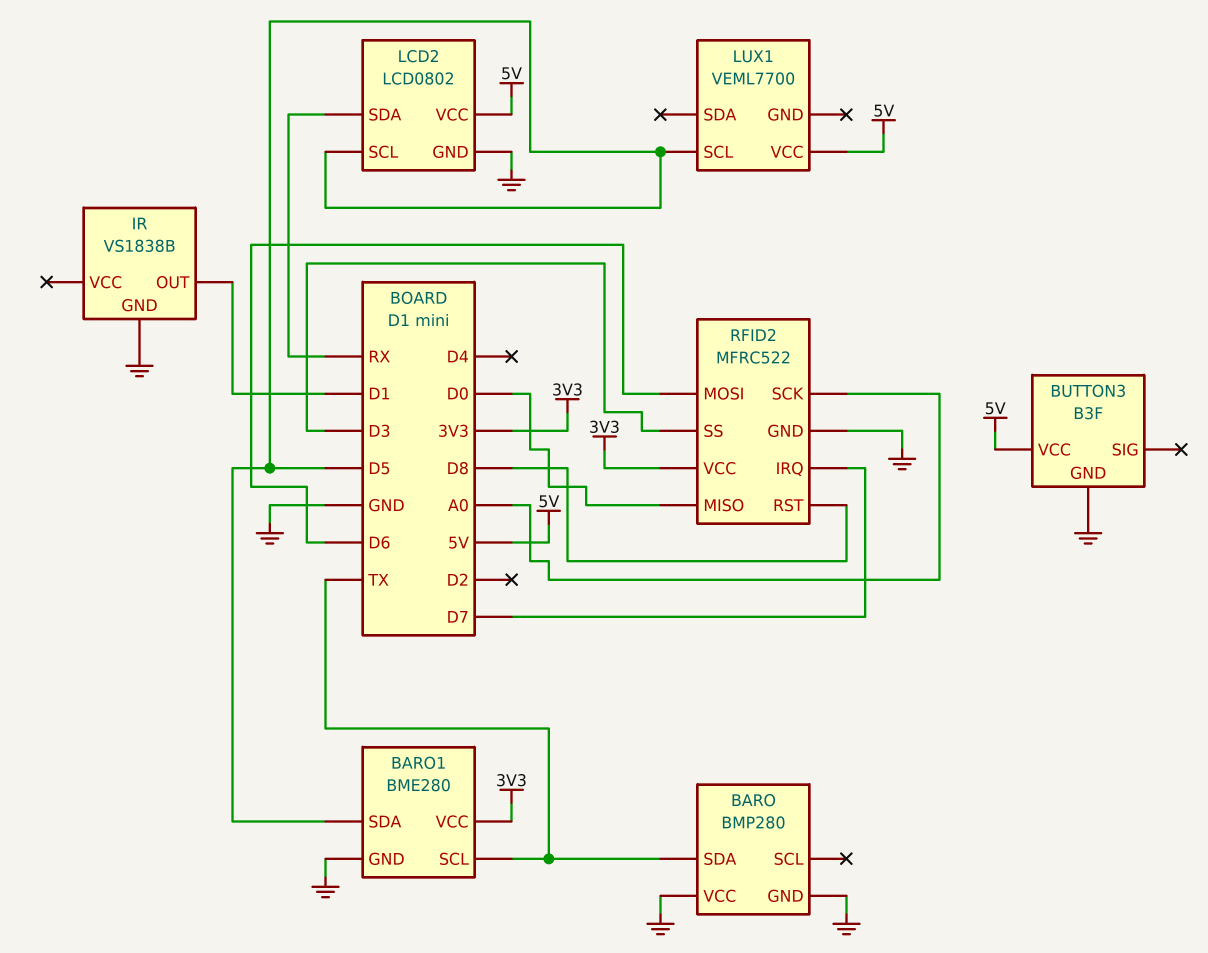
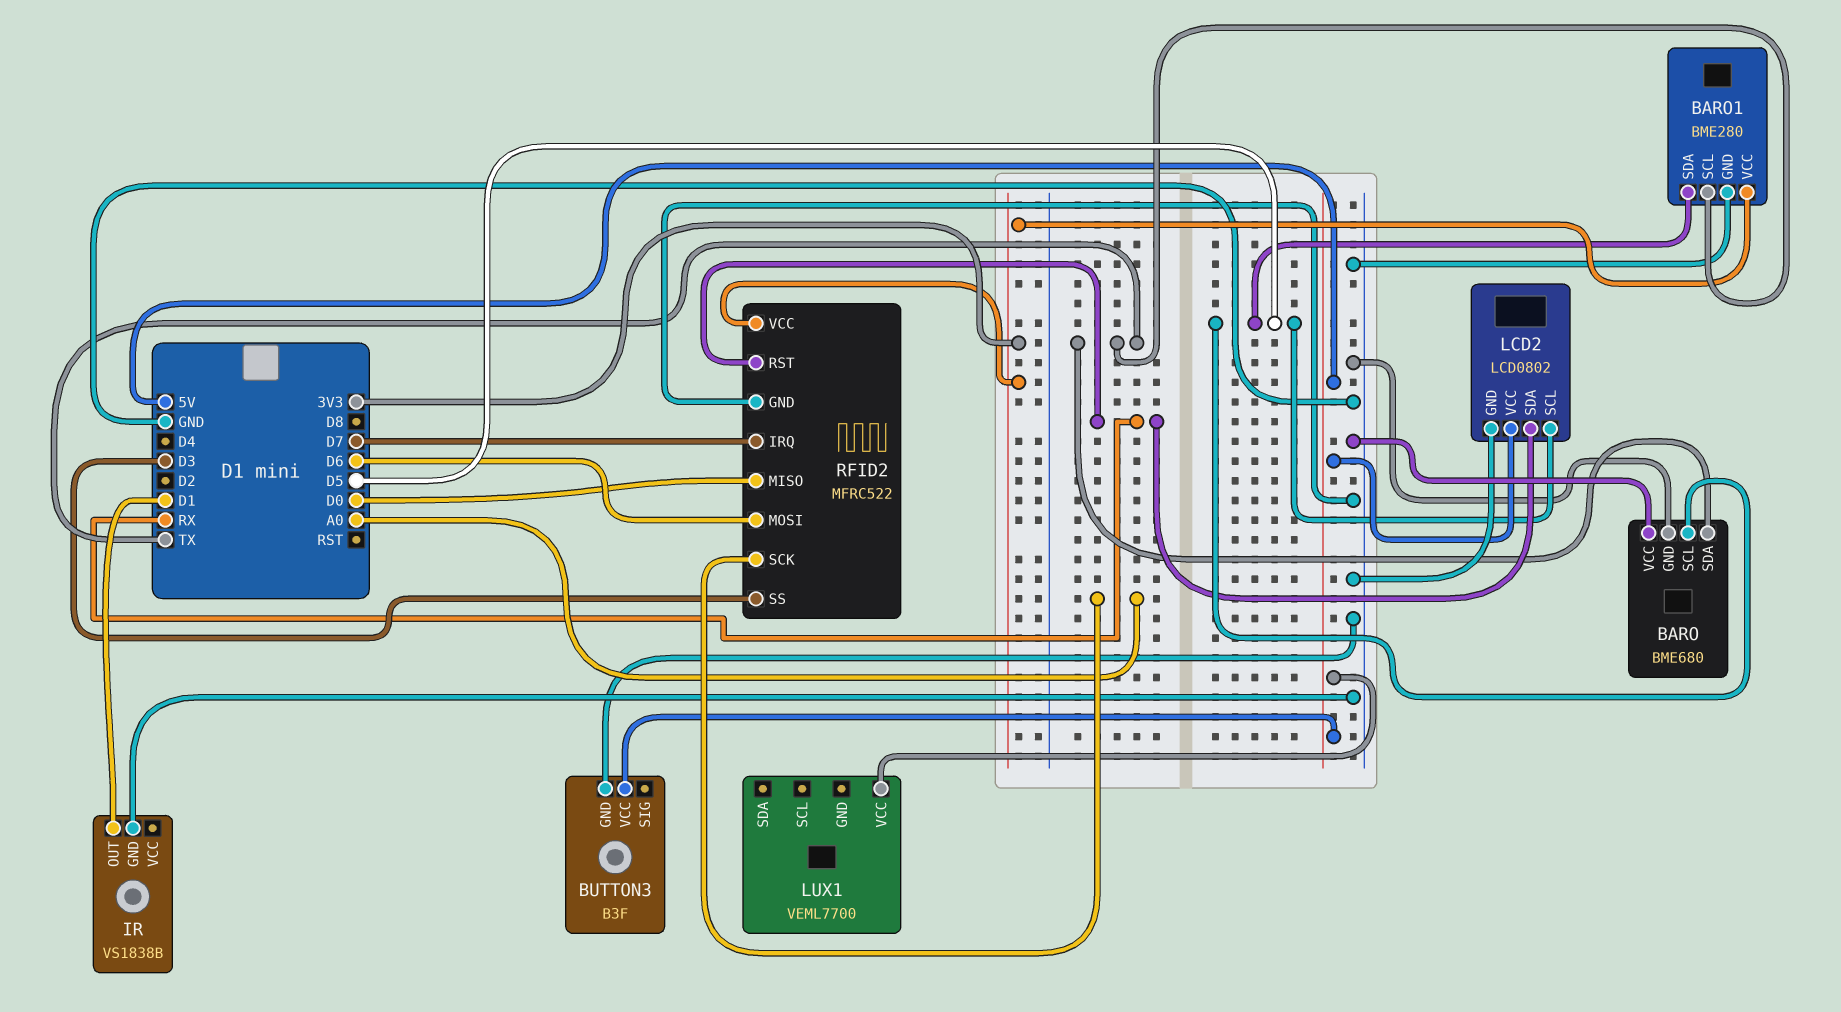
BARO: BMP280 -> BME680
BARO pin SCL: none -> D5
LUX1 pin SCL: D5 -> none
RFID2 pin RST: D8 -> RX

